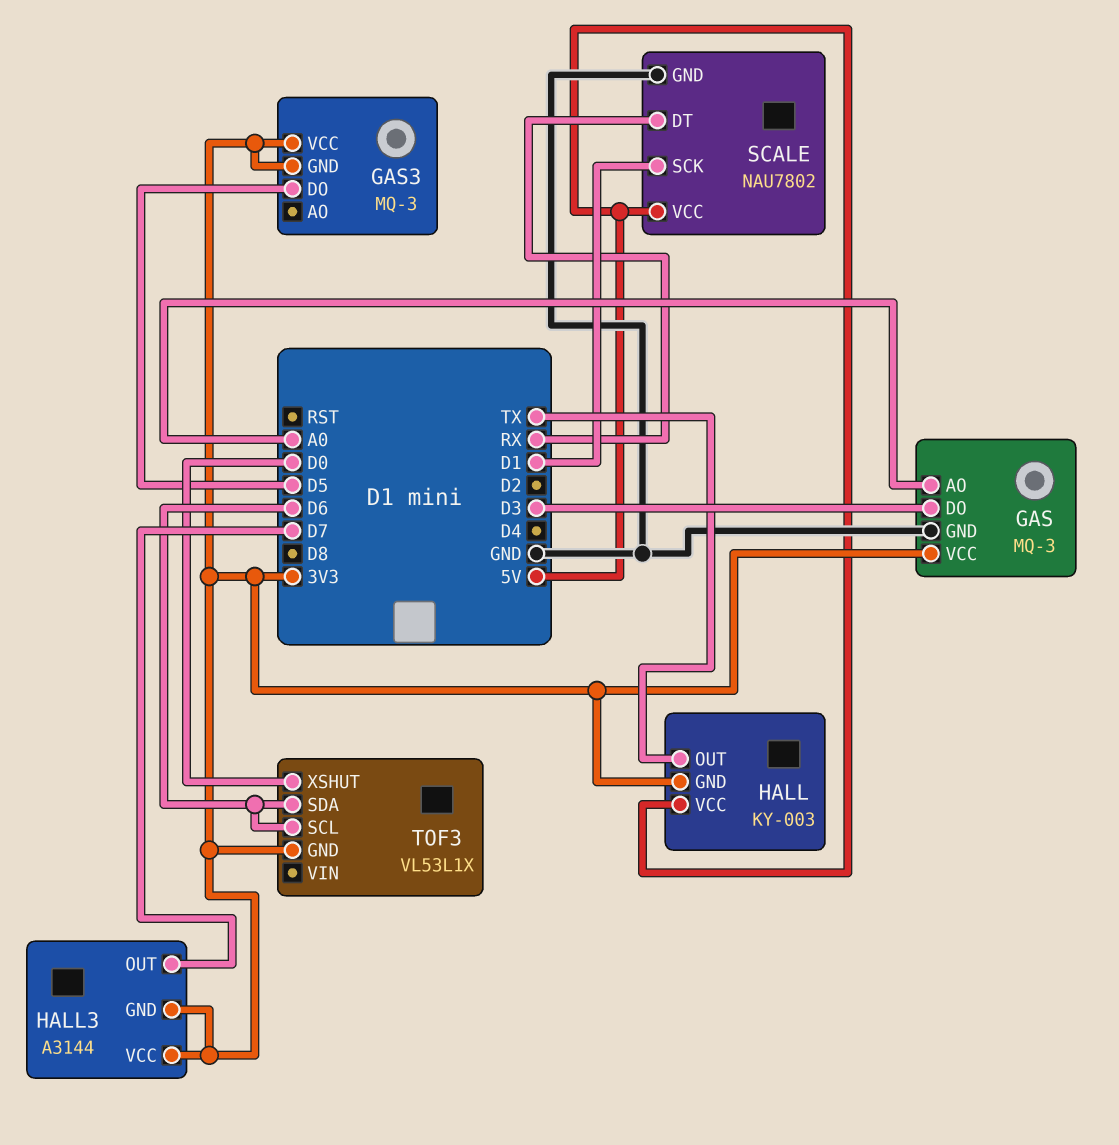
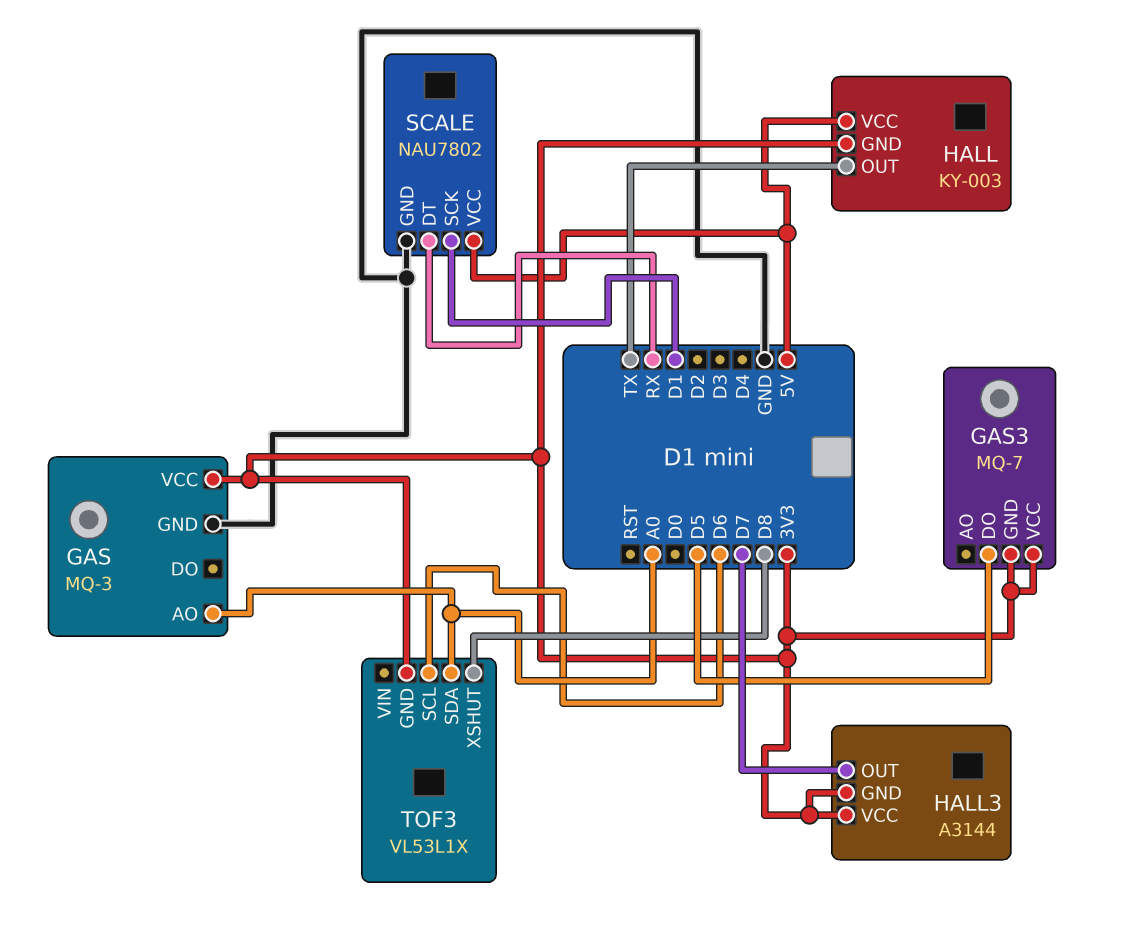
GAS pin DO: D3 -> none
GAS3: MQ-3 -> MQ-7
TOF3 pin SDA: D6 -> A0
TOF3 pin XSHUT: D0 -> D8

